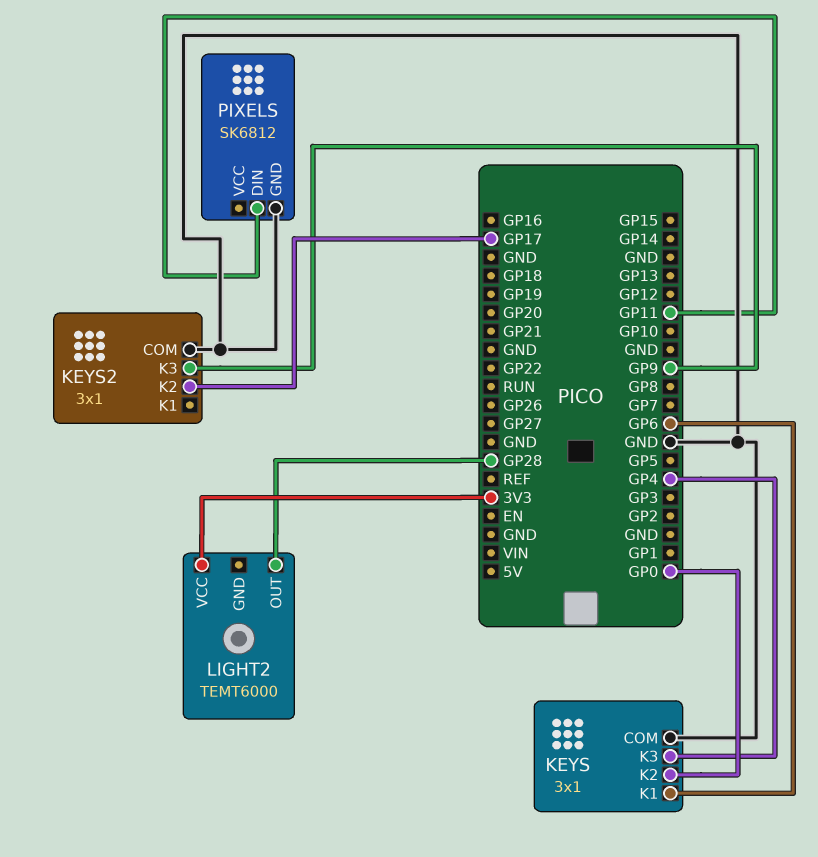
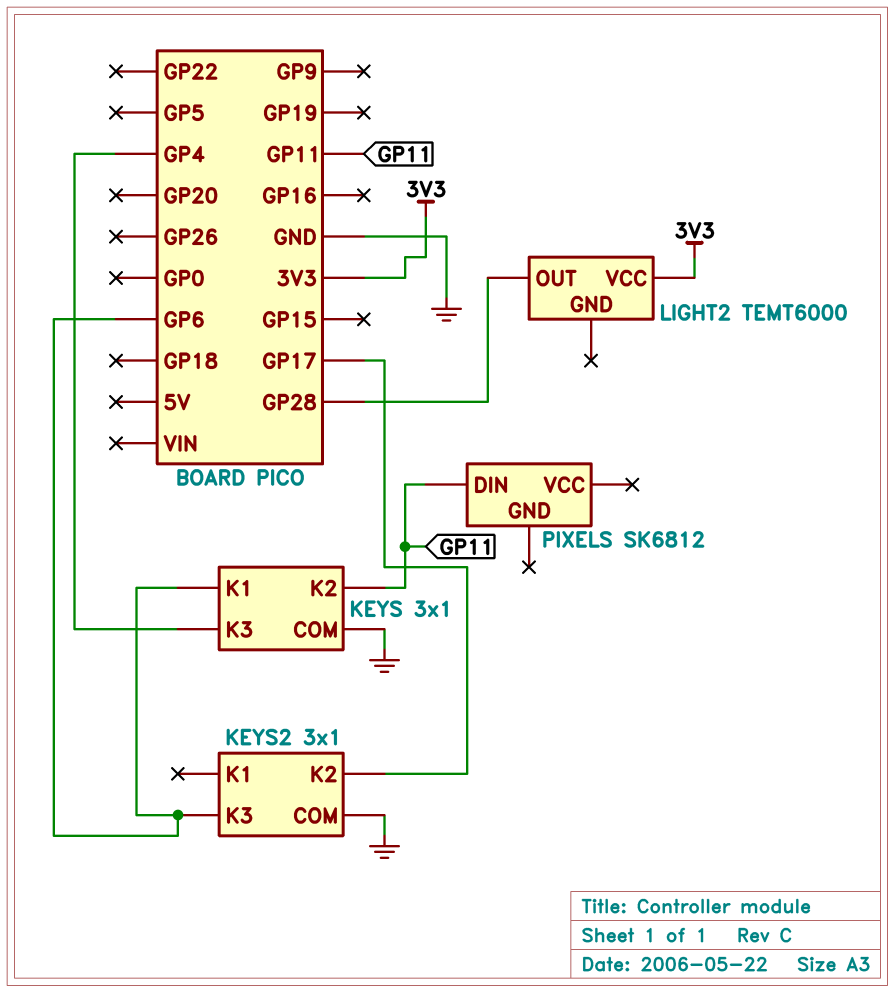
KEYS pin K2: GP0 -> GP11
KEYS2 pin K3: GP9 -> GP6
PIXELS pin GND: GND -> none

